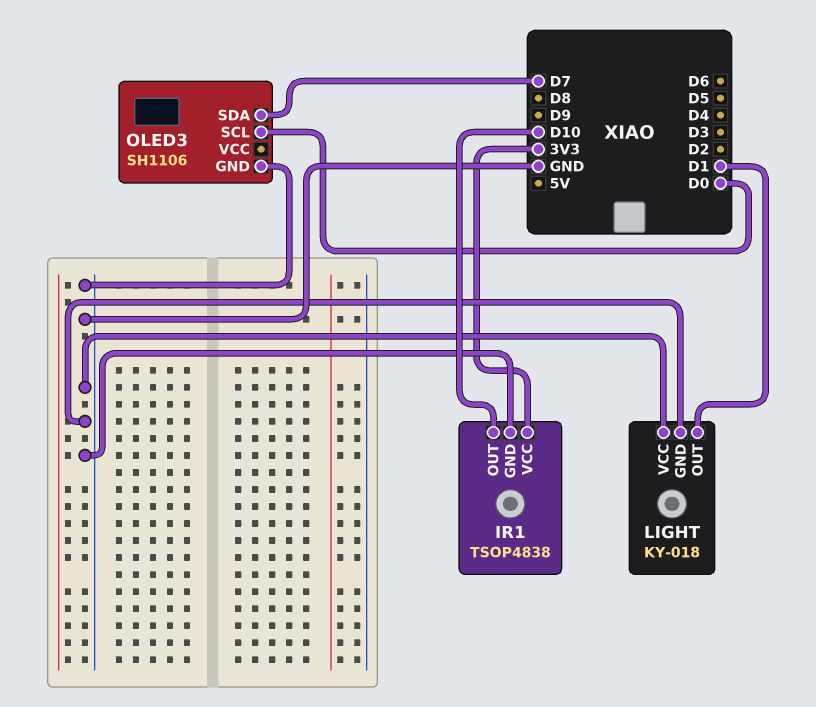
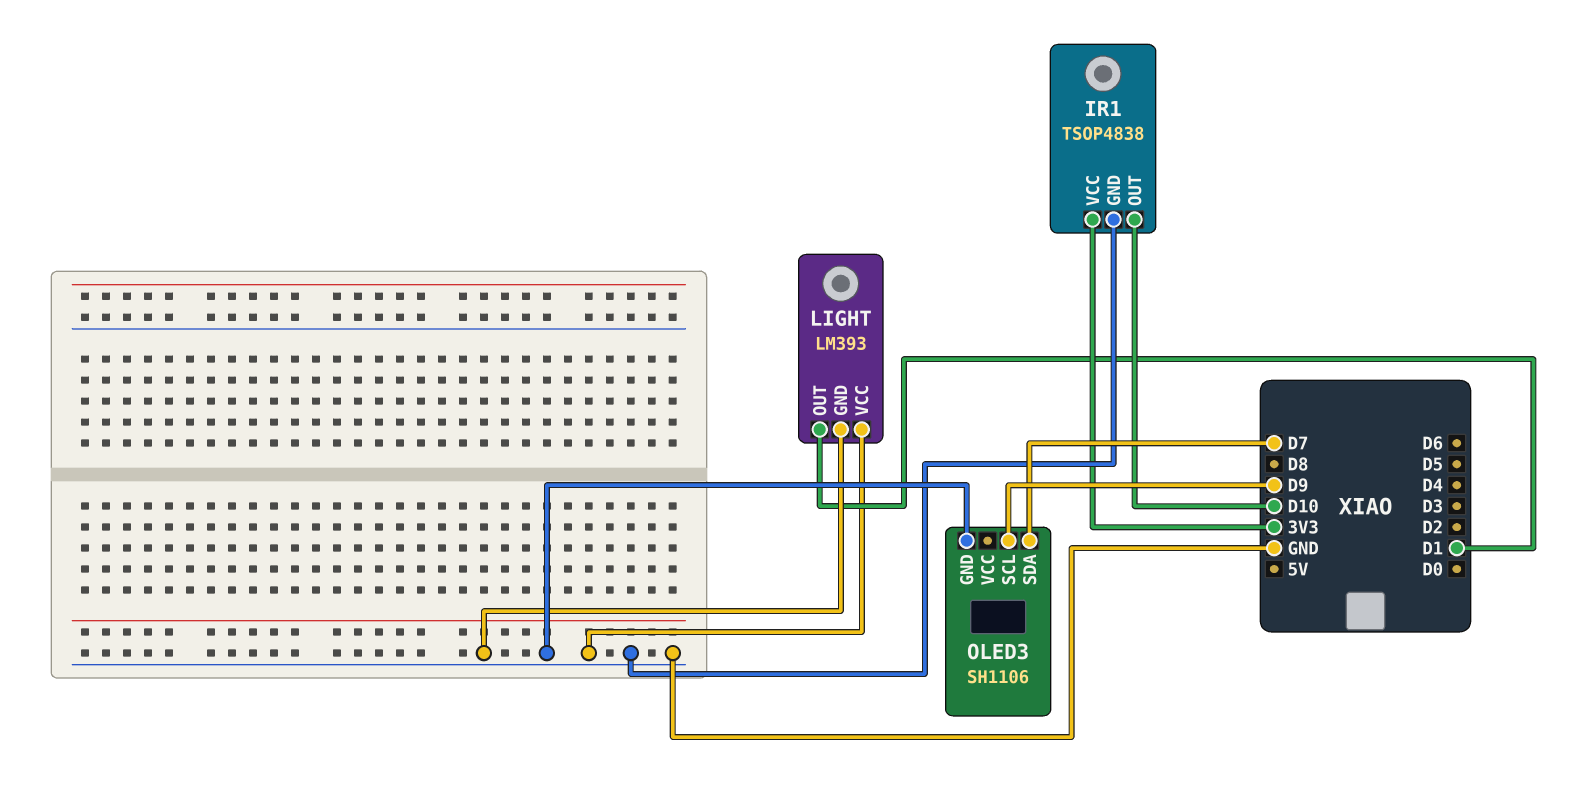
LIGHT: KY-018 -> LM393
OLED3 pin SCL: D0 -> D9

